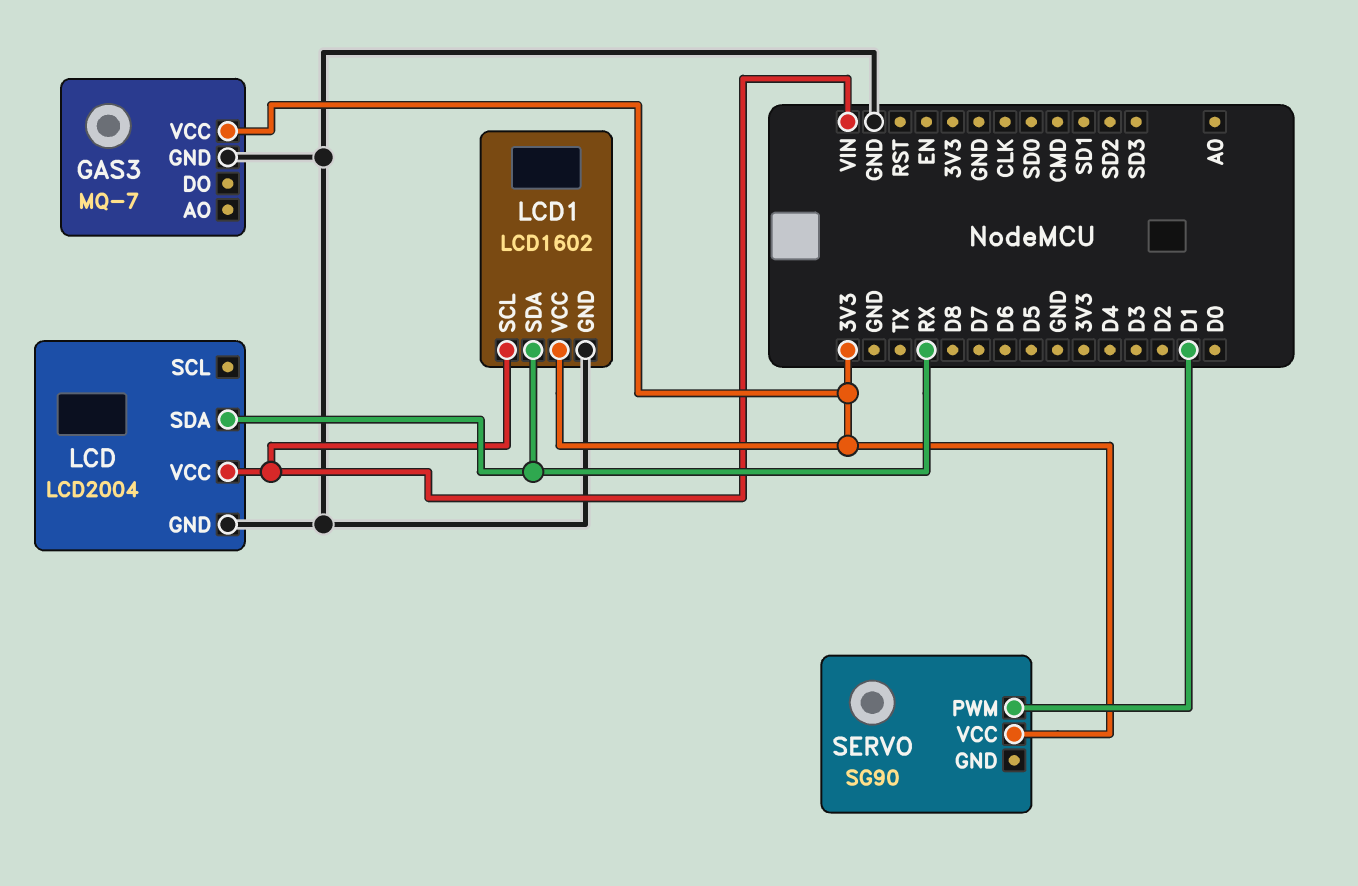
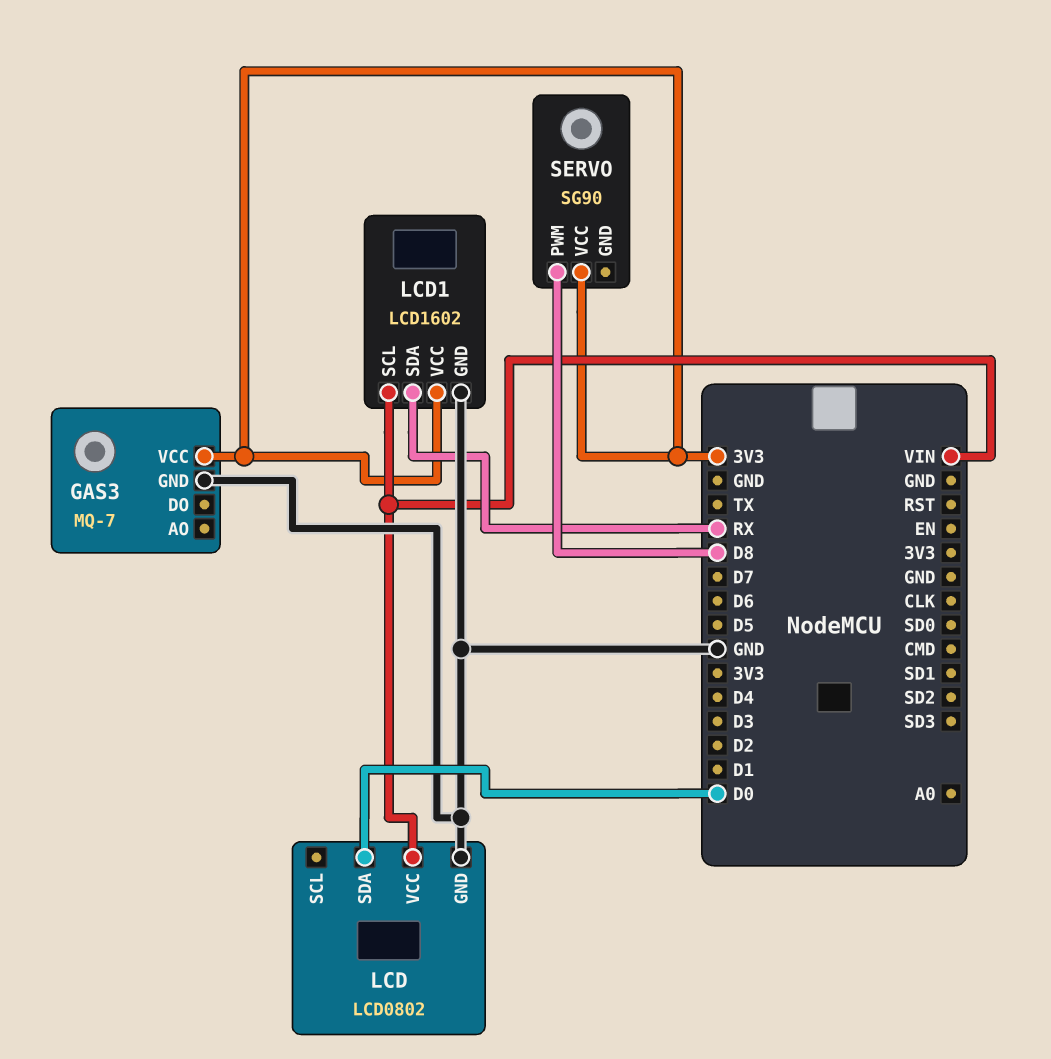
LCD: LCD2004 -> LCD0802
LCD pin SDA: RX -> D0
SERVO pin PWM: D1 -> D8

